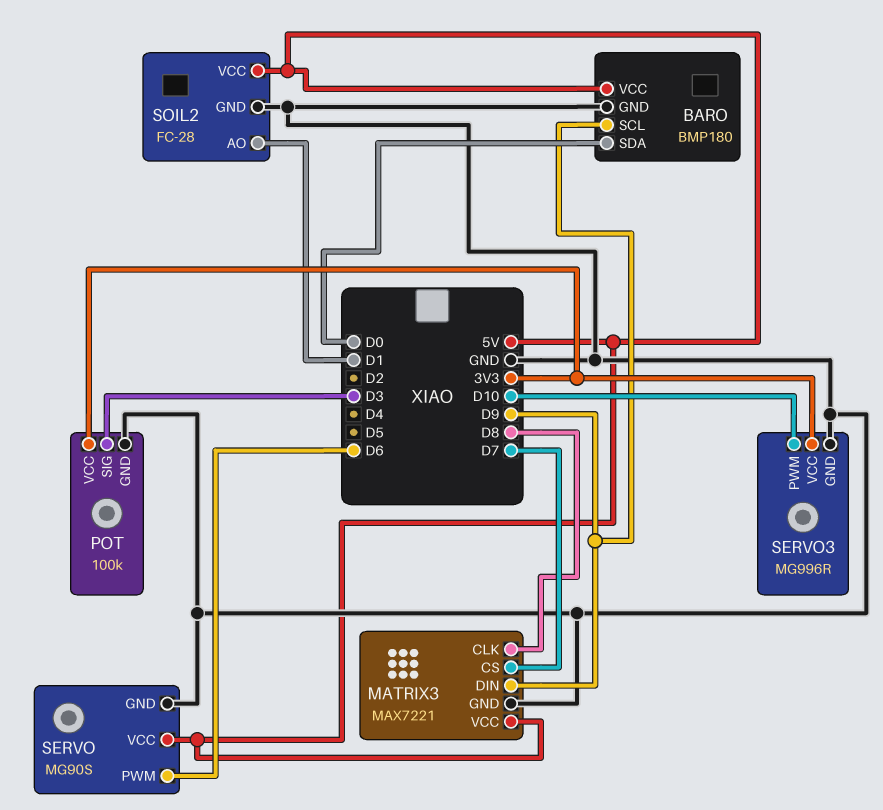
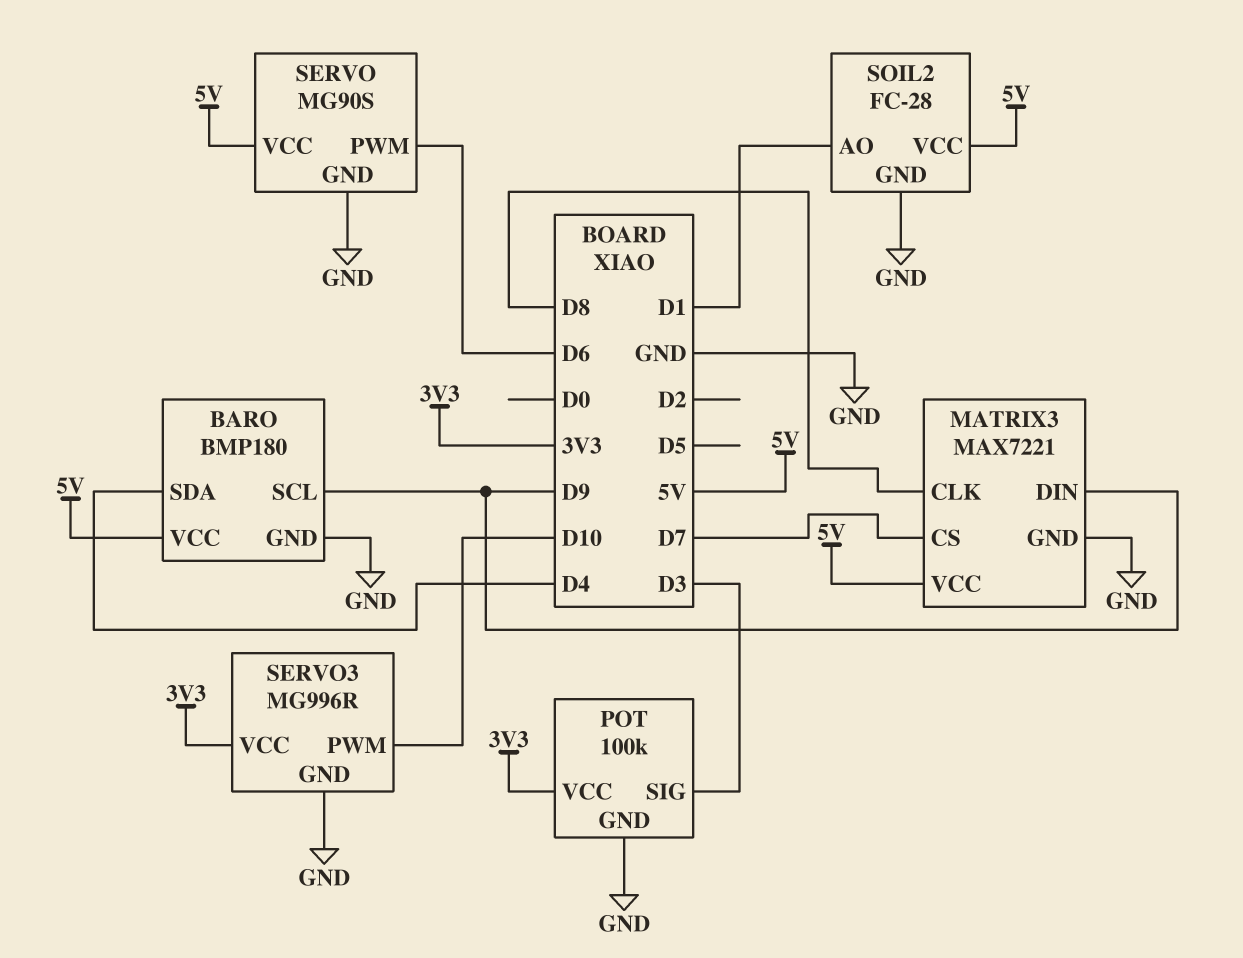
BARO pin SDA: D0 -> D4

